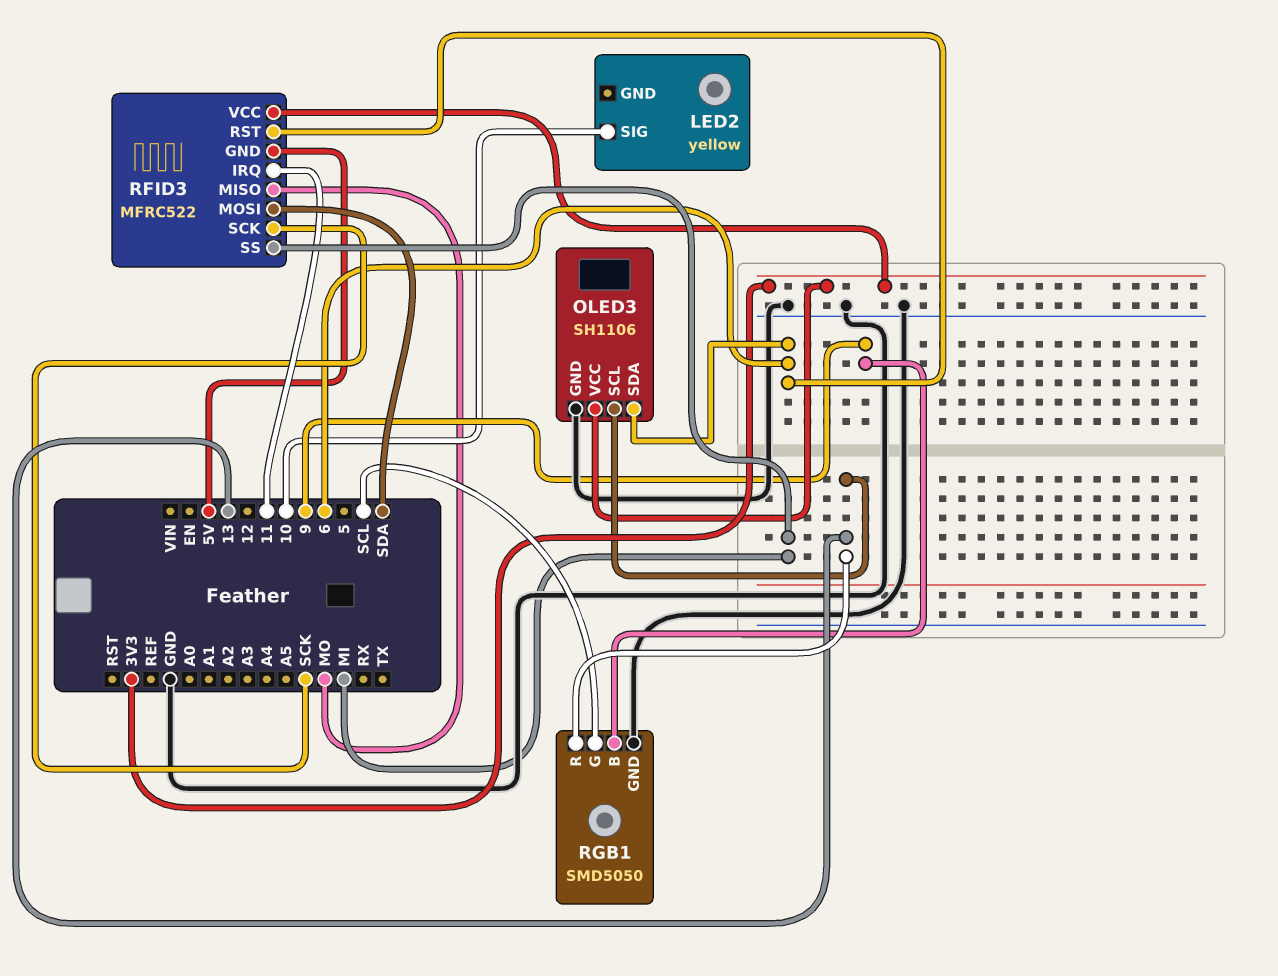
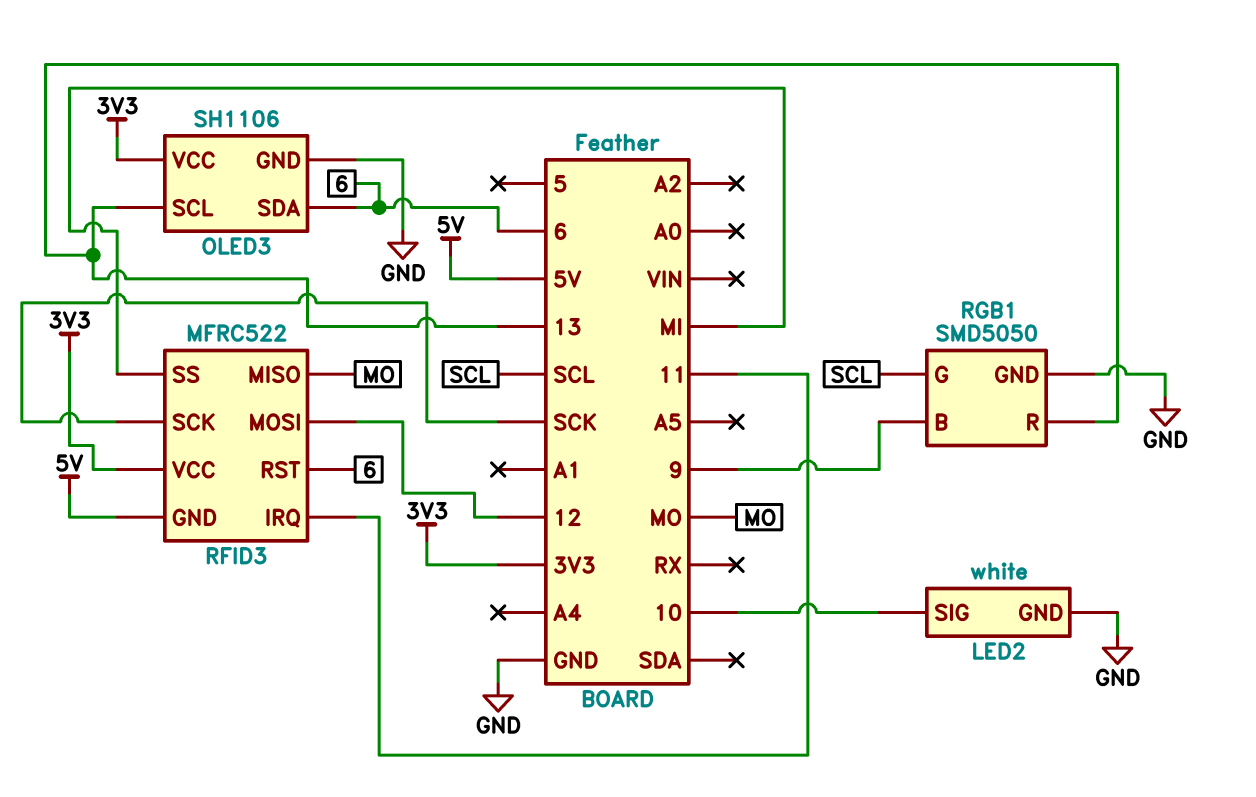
LED2: yellow -> white
LED2 pin GND: none -> GND
RFID3 pin MOSI: SDA -> 12

